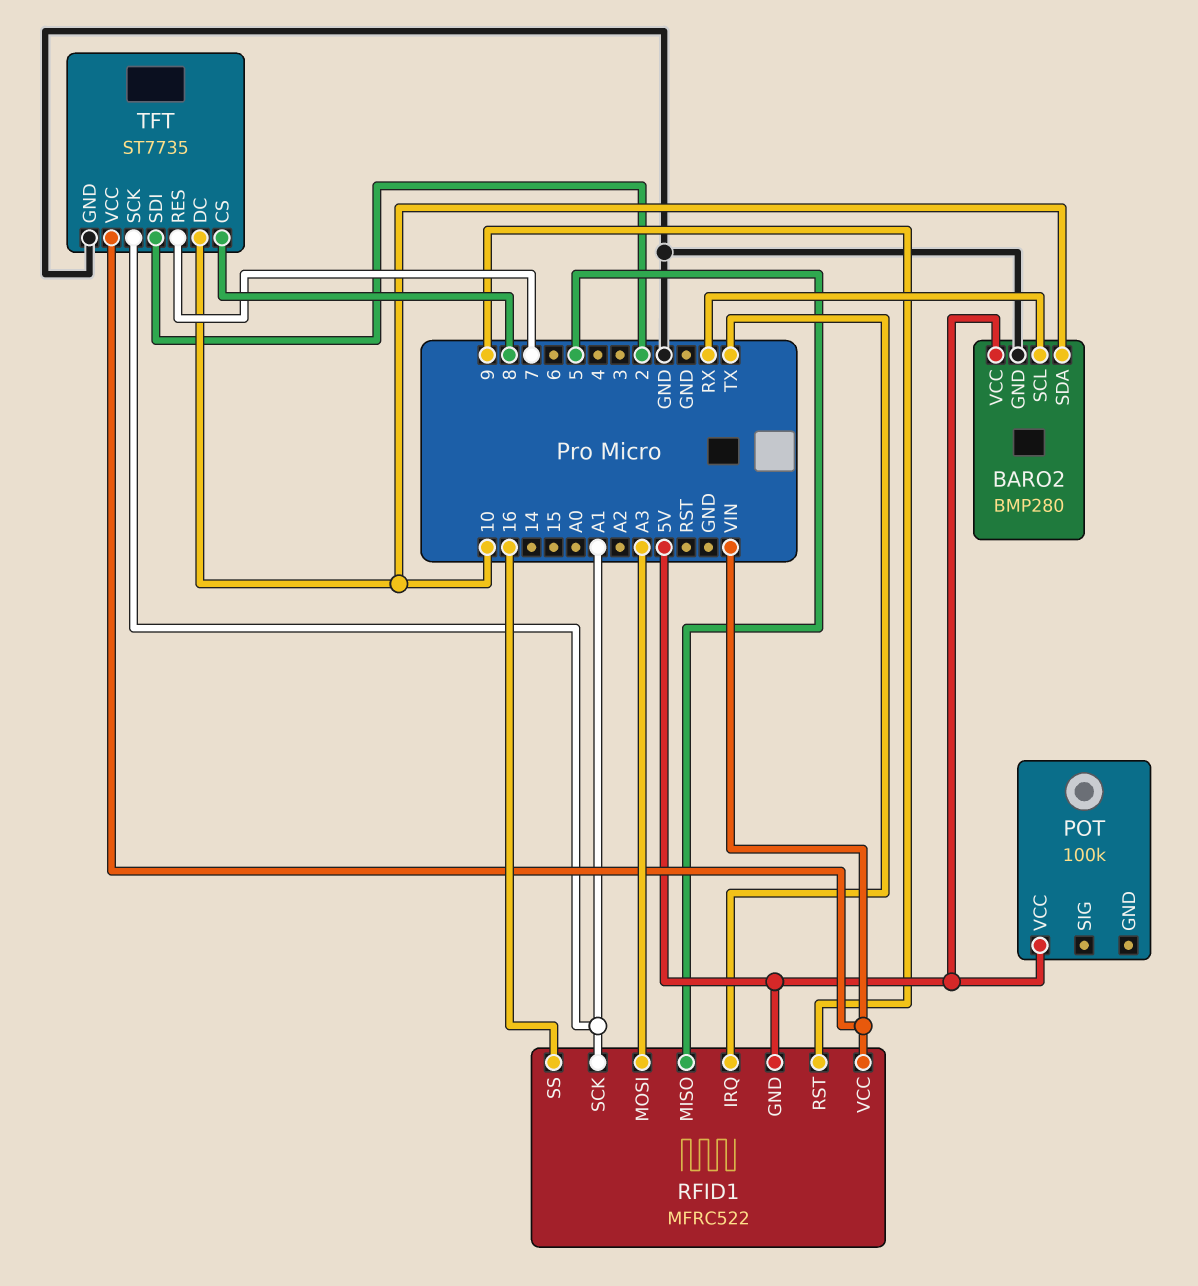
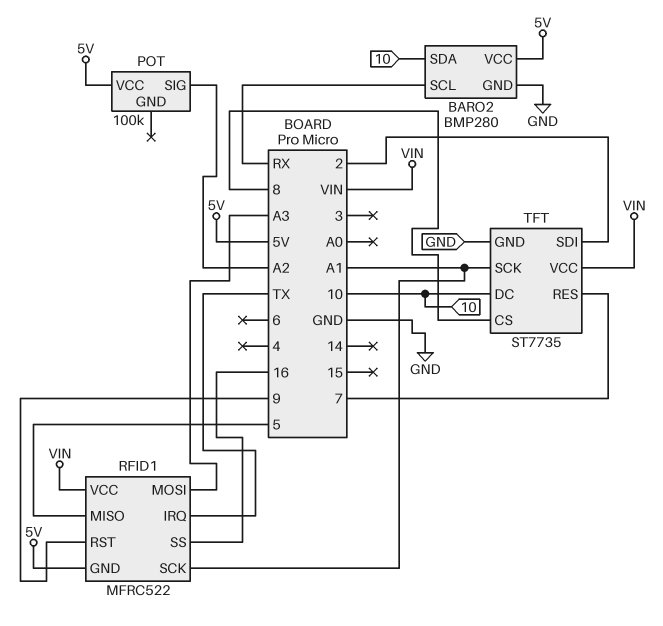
POT pin SIG: none -> A2

